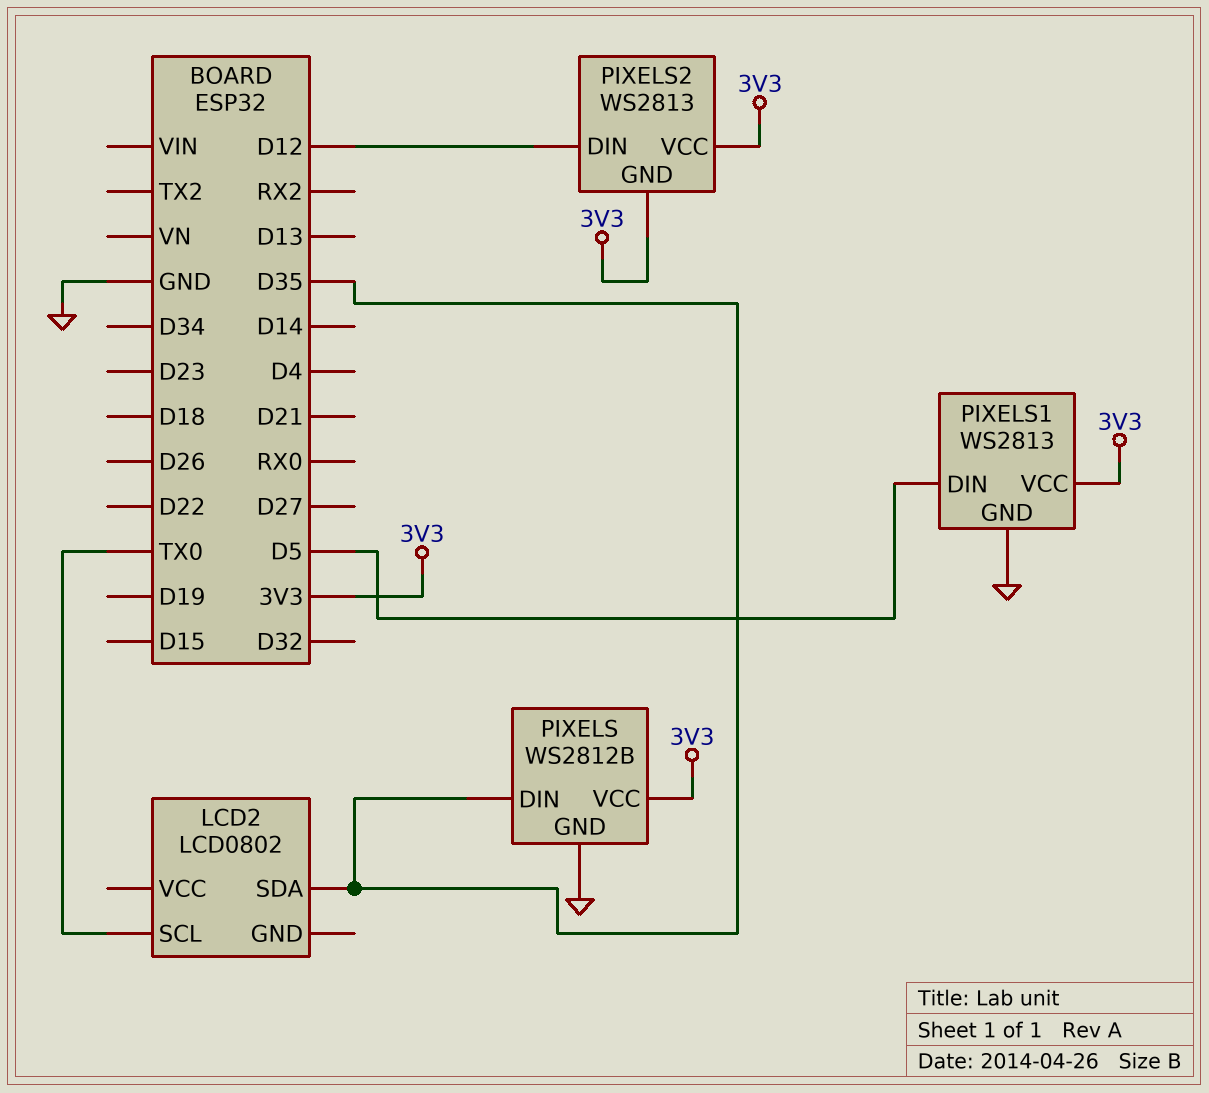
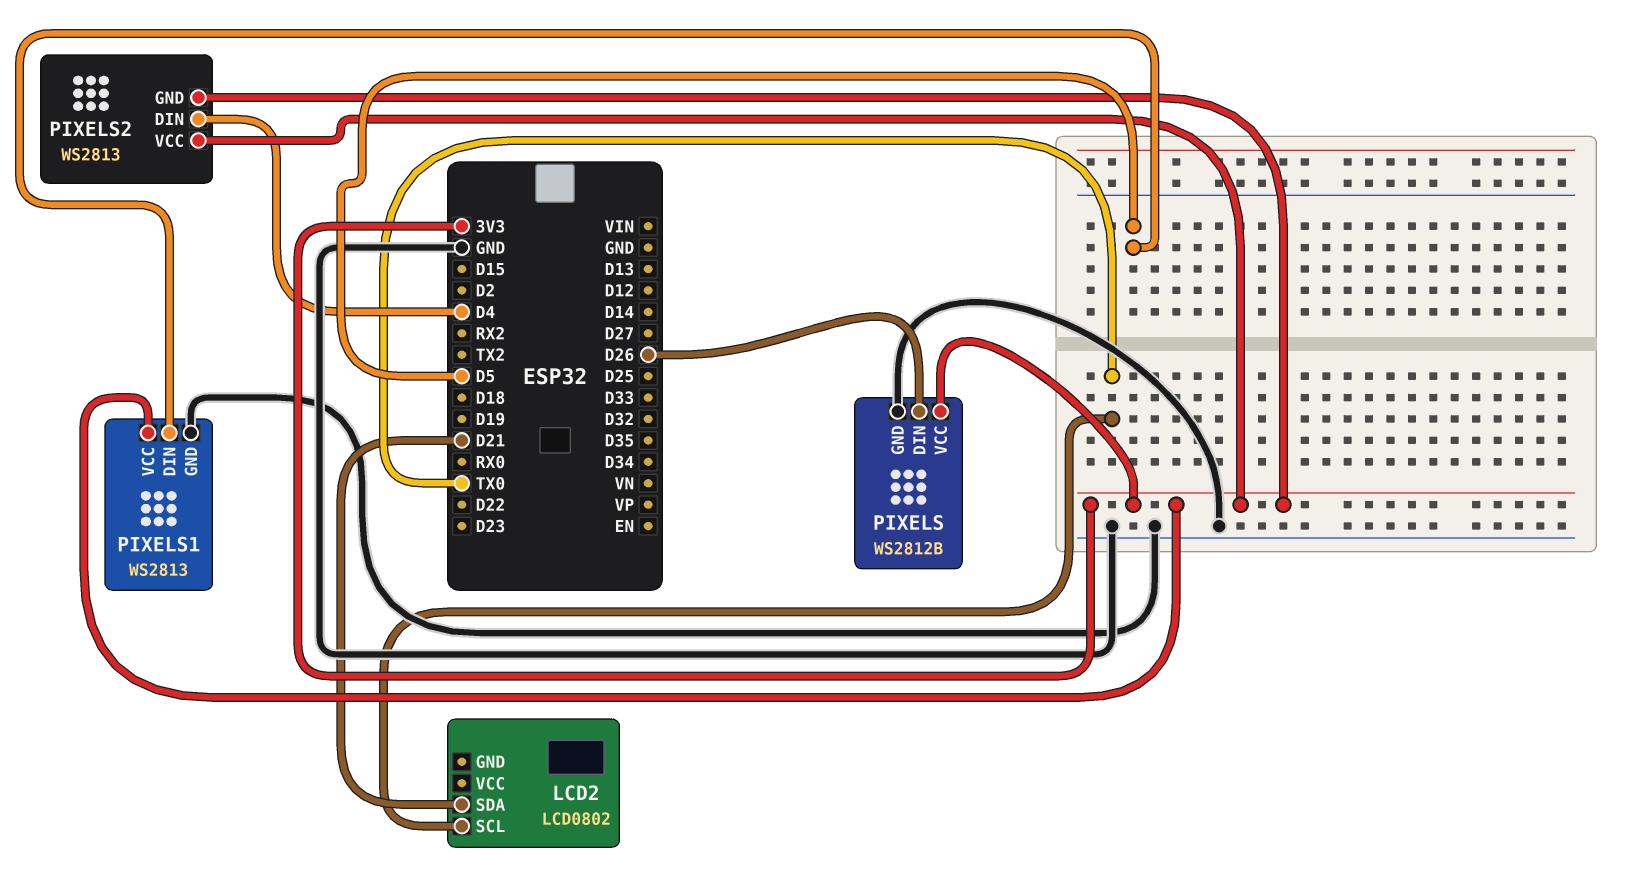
LCD2 pin SDA: D35 -> D21
PIXELS pin DIN: D35 -> D26
PIXELS2 pin DIN: D12 -> D4

